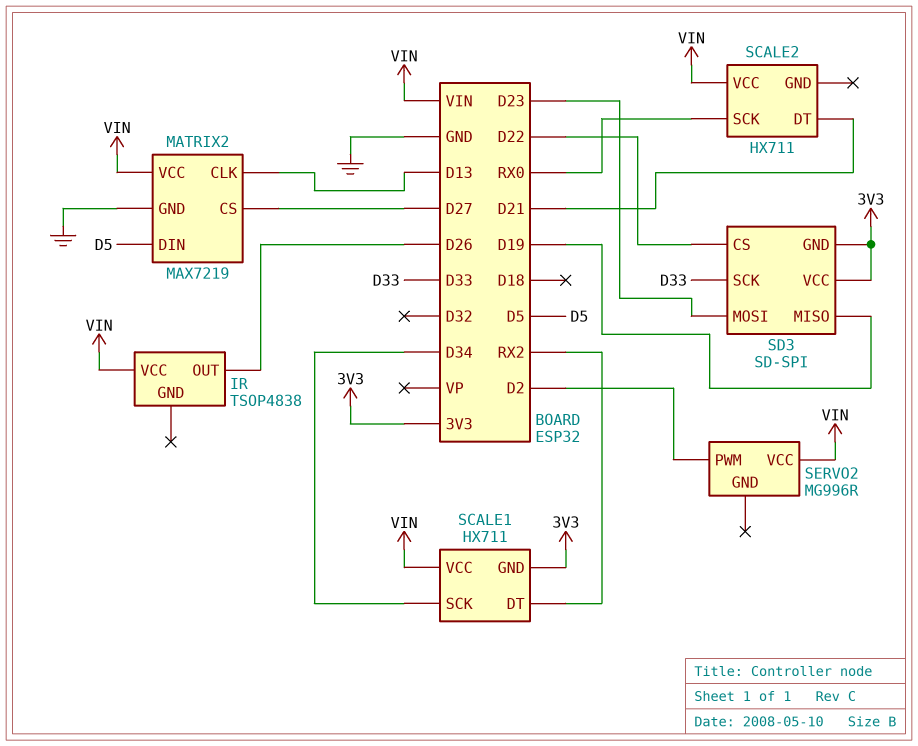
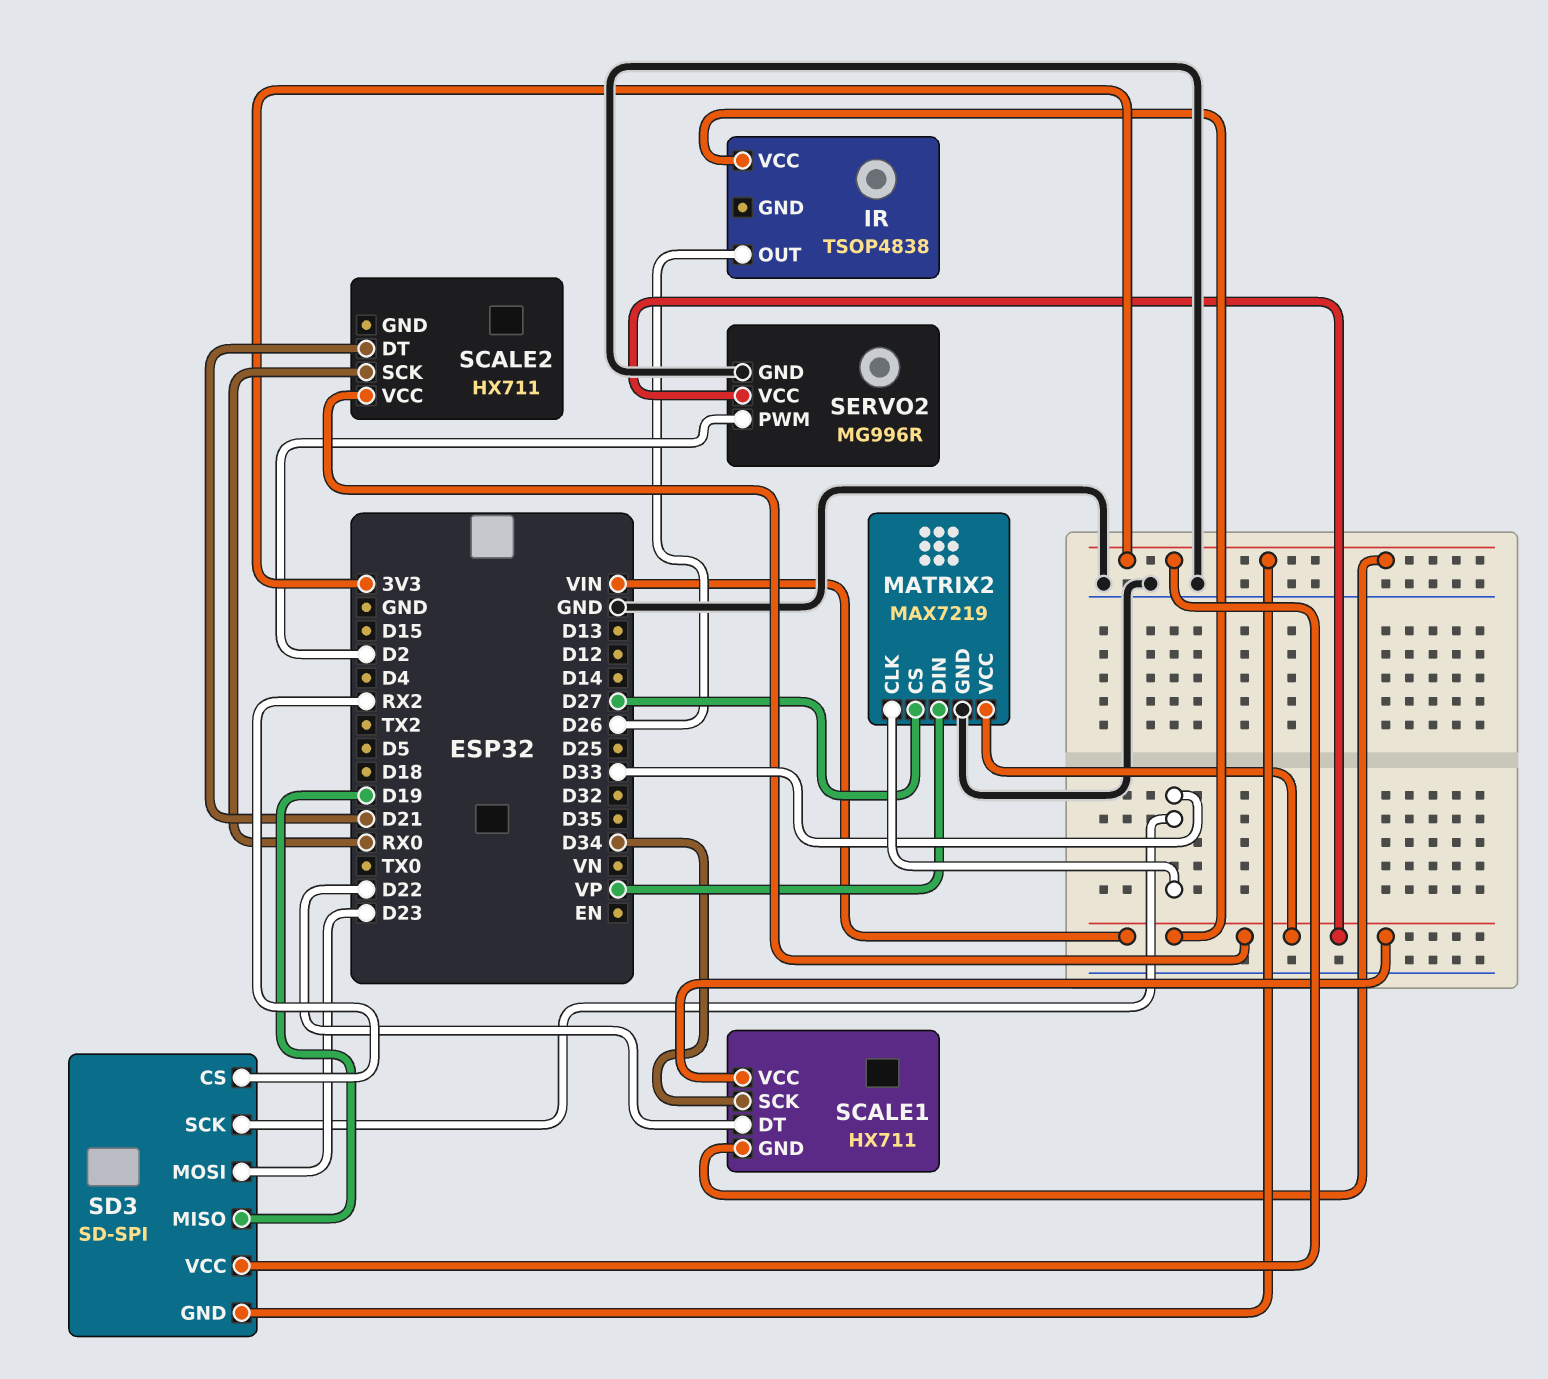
MATRIX2 pin CLK: D13 -> D33
MATRIX2 pin DIN: D5 -> VP
SCALE1 pin DT: RX2 -> D22
SD3 pin CS: D22 -> RX2
SERVO2 pin GND: none -> GND

